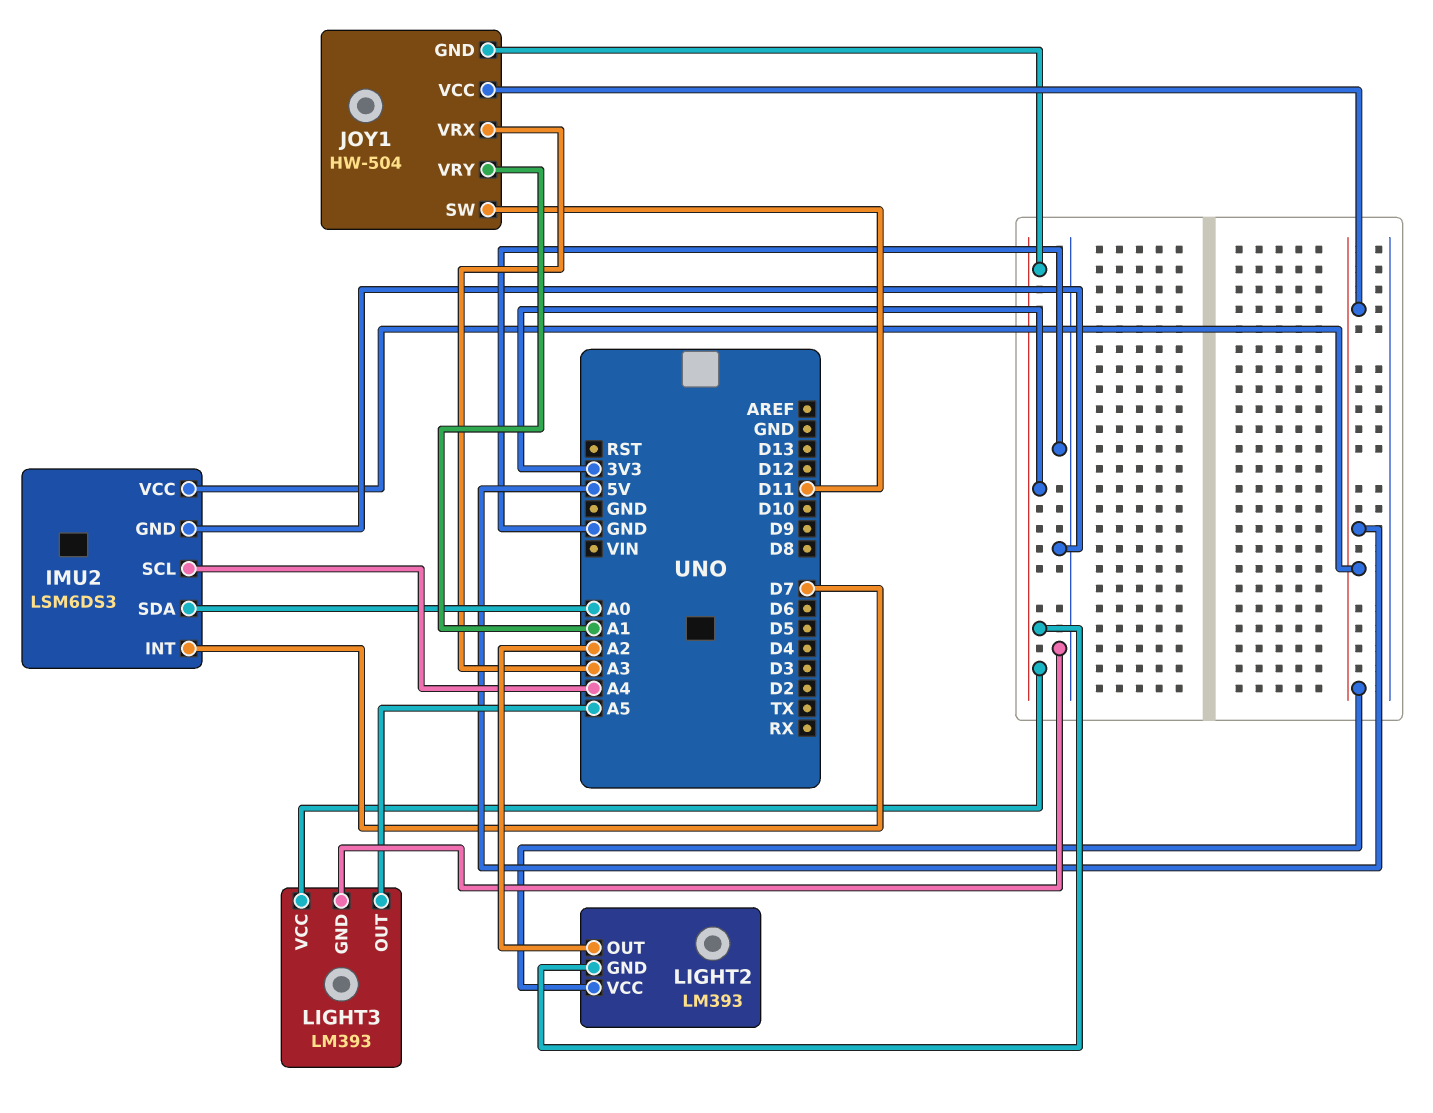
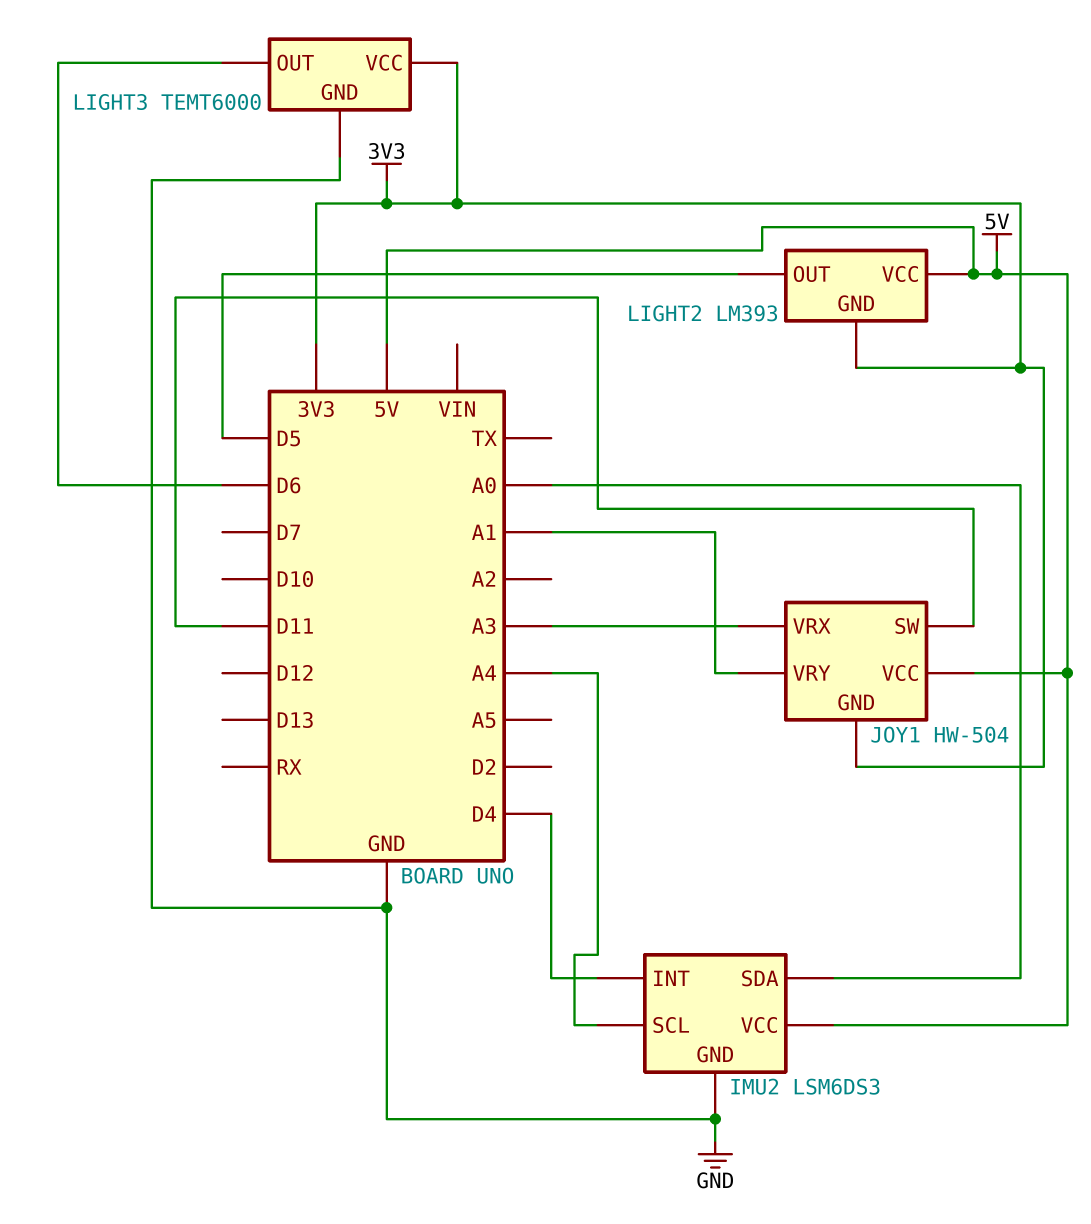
IMU2 pin INT: D7 -> D4
LIGHT2 pin OUT: A2 -> D5
LIGHT3: LM393 -> TEMT6000
LIGHT3 pin OUT: A5 -> D6

